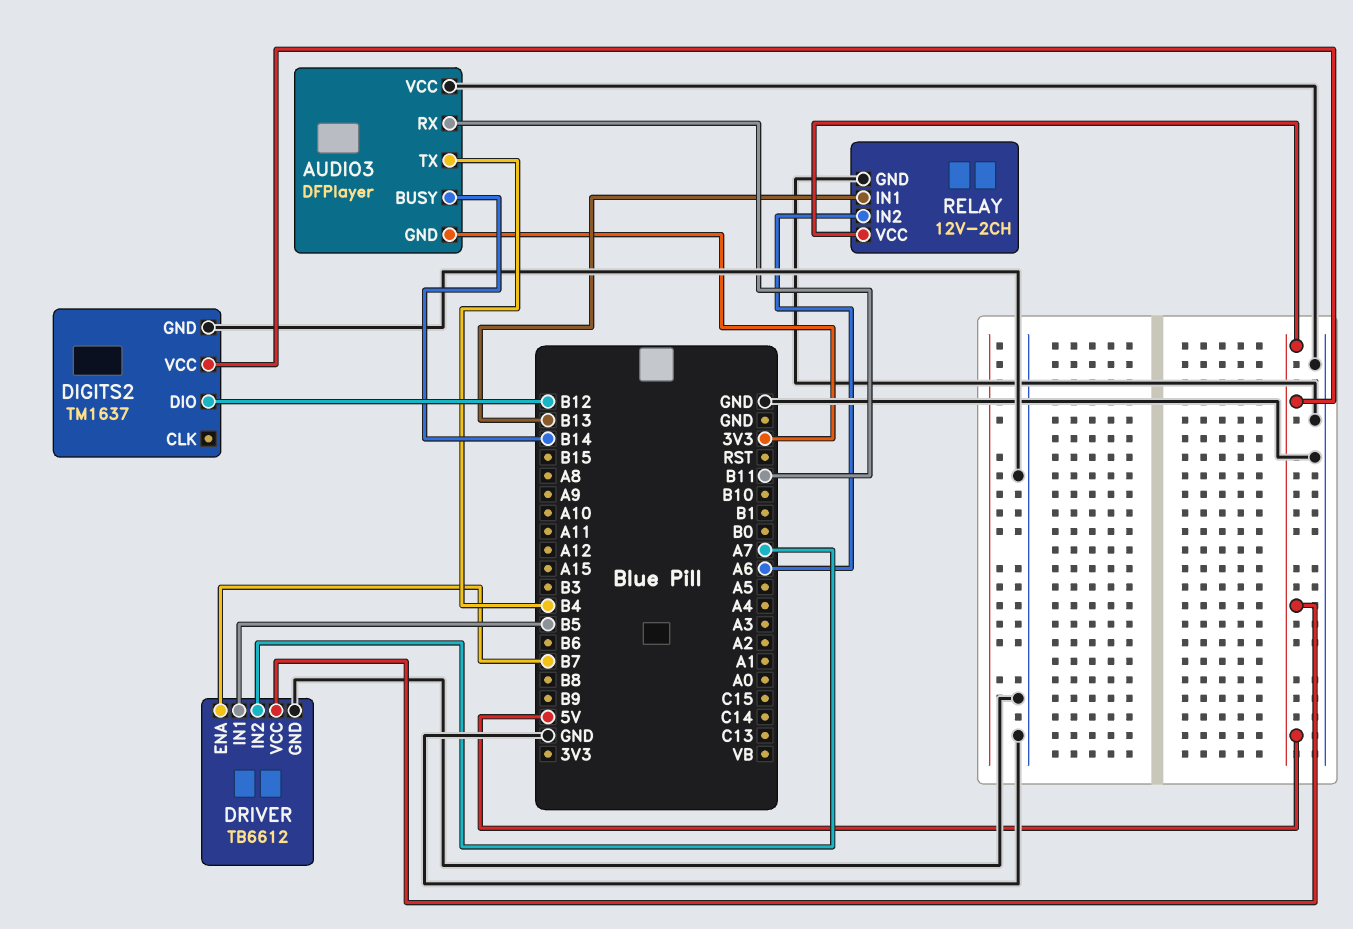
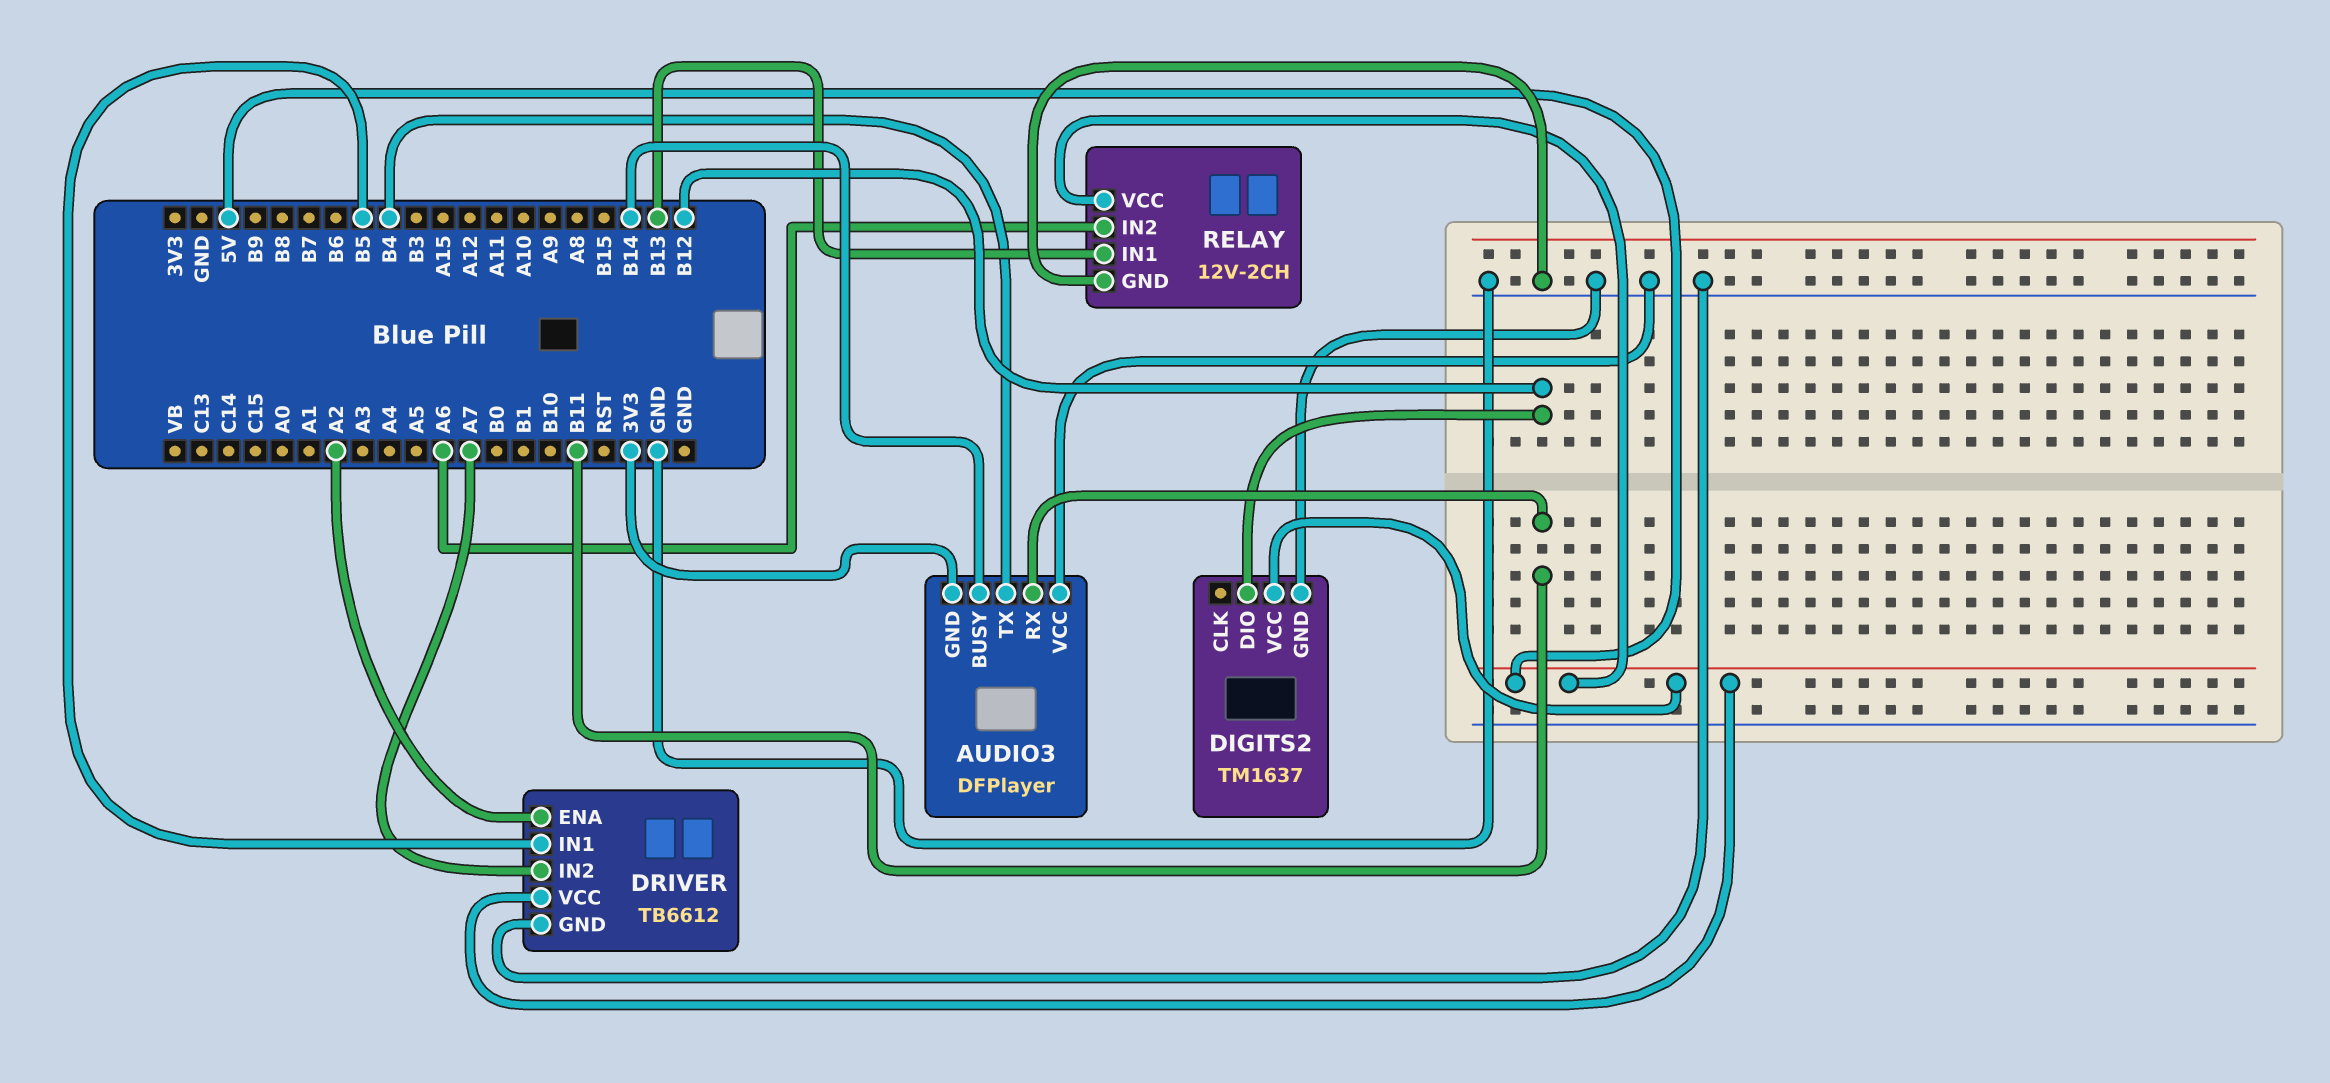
DRIVER pin ENA: B7 -> A2

